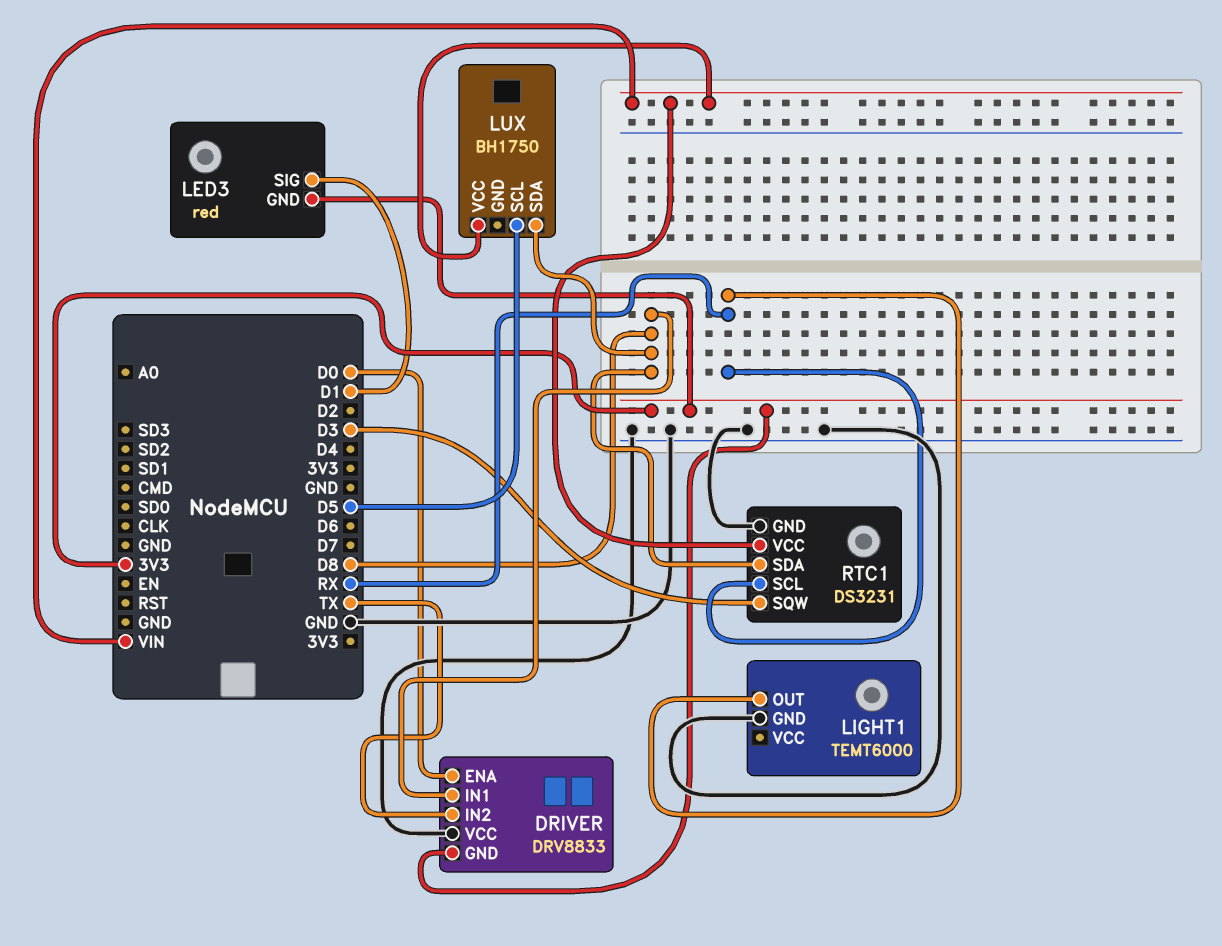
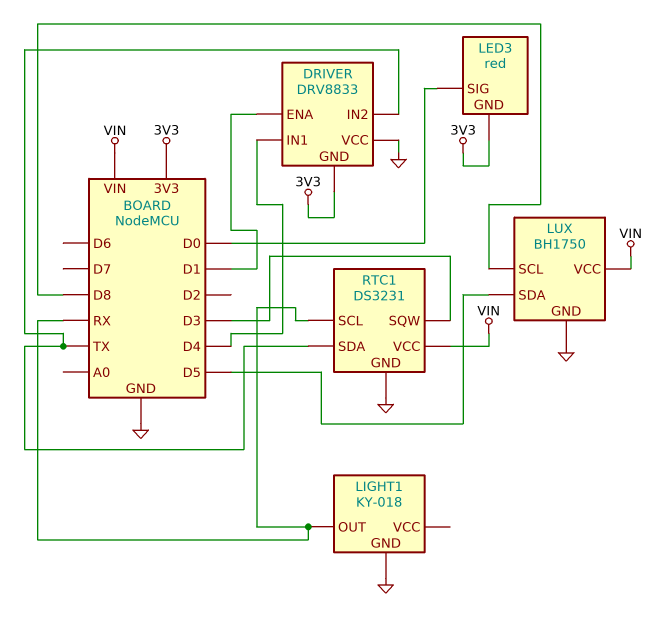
DRIVER pin ENA: D0 -> D1
DRIVER pin IN1: D8 -> D4
LED3 pin SIG: D1 -> D0
LIGHT1: TEMT6000 -> KY-018
LUX pin GND: none -> GND
LUX pin SCL: D5 -> D8
LUX pin SDA: D8 -> D5
RTC1 pin SDA: D8 -> TX

